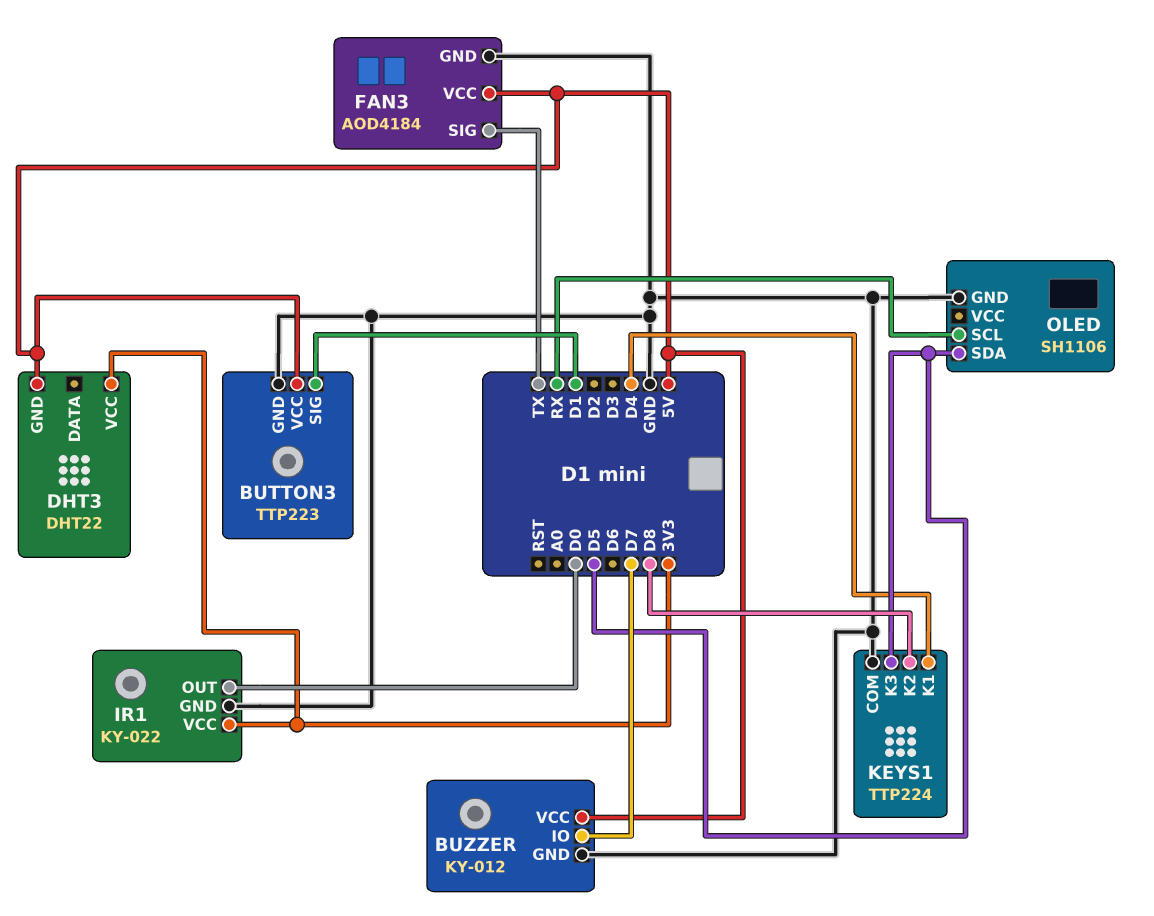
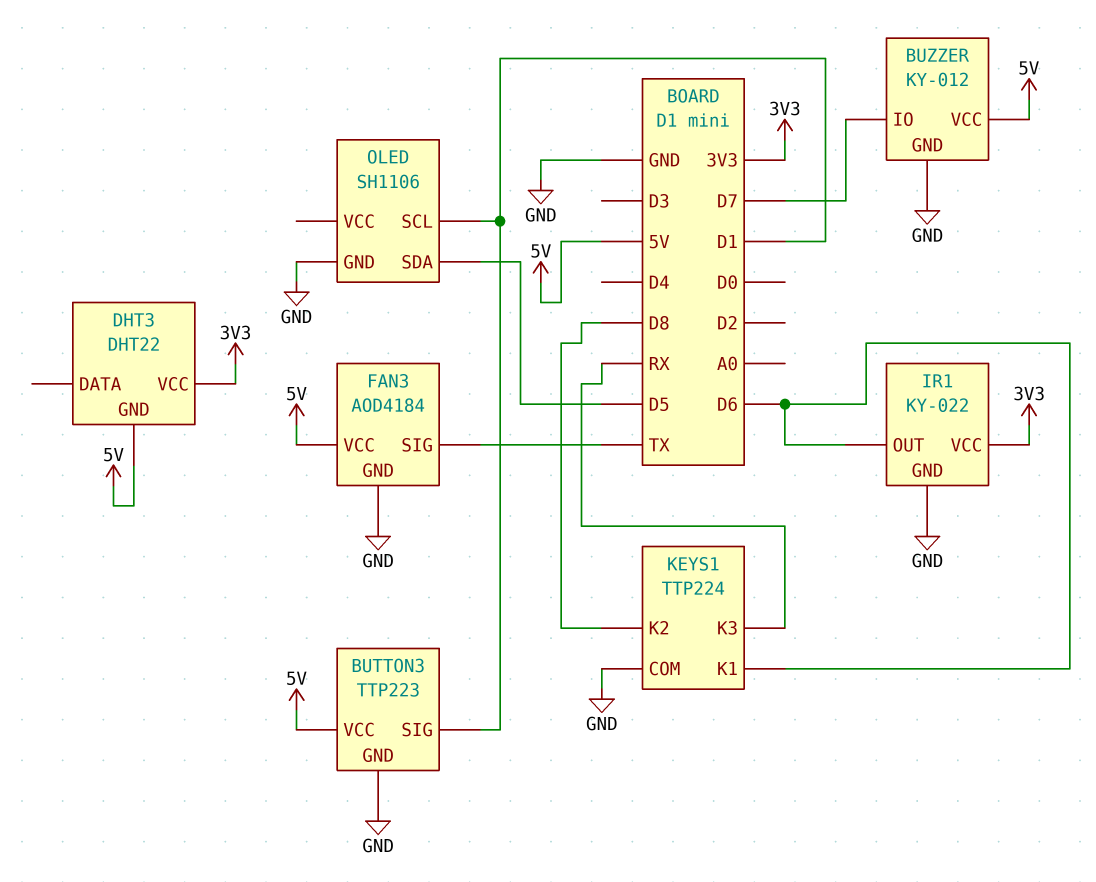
IR1 pin OUT: D0 -> D6
KEYS1 pin K1: D4 -> D6
KEYS1 pin K3: D5 -> RX
OLED pin SCL: RX -> D1

